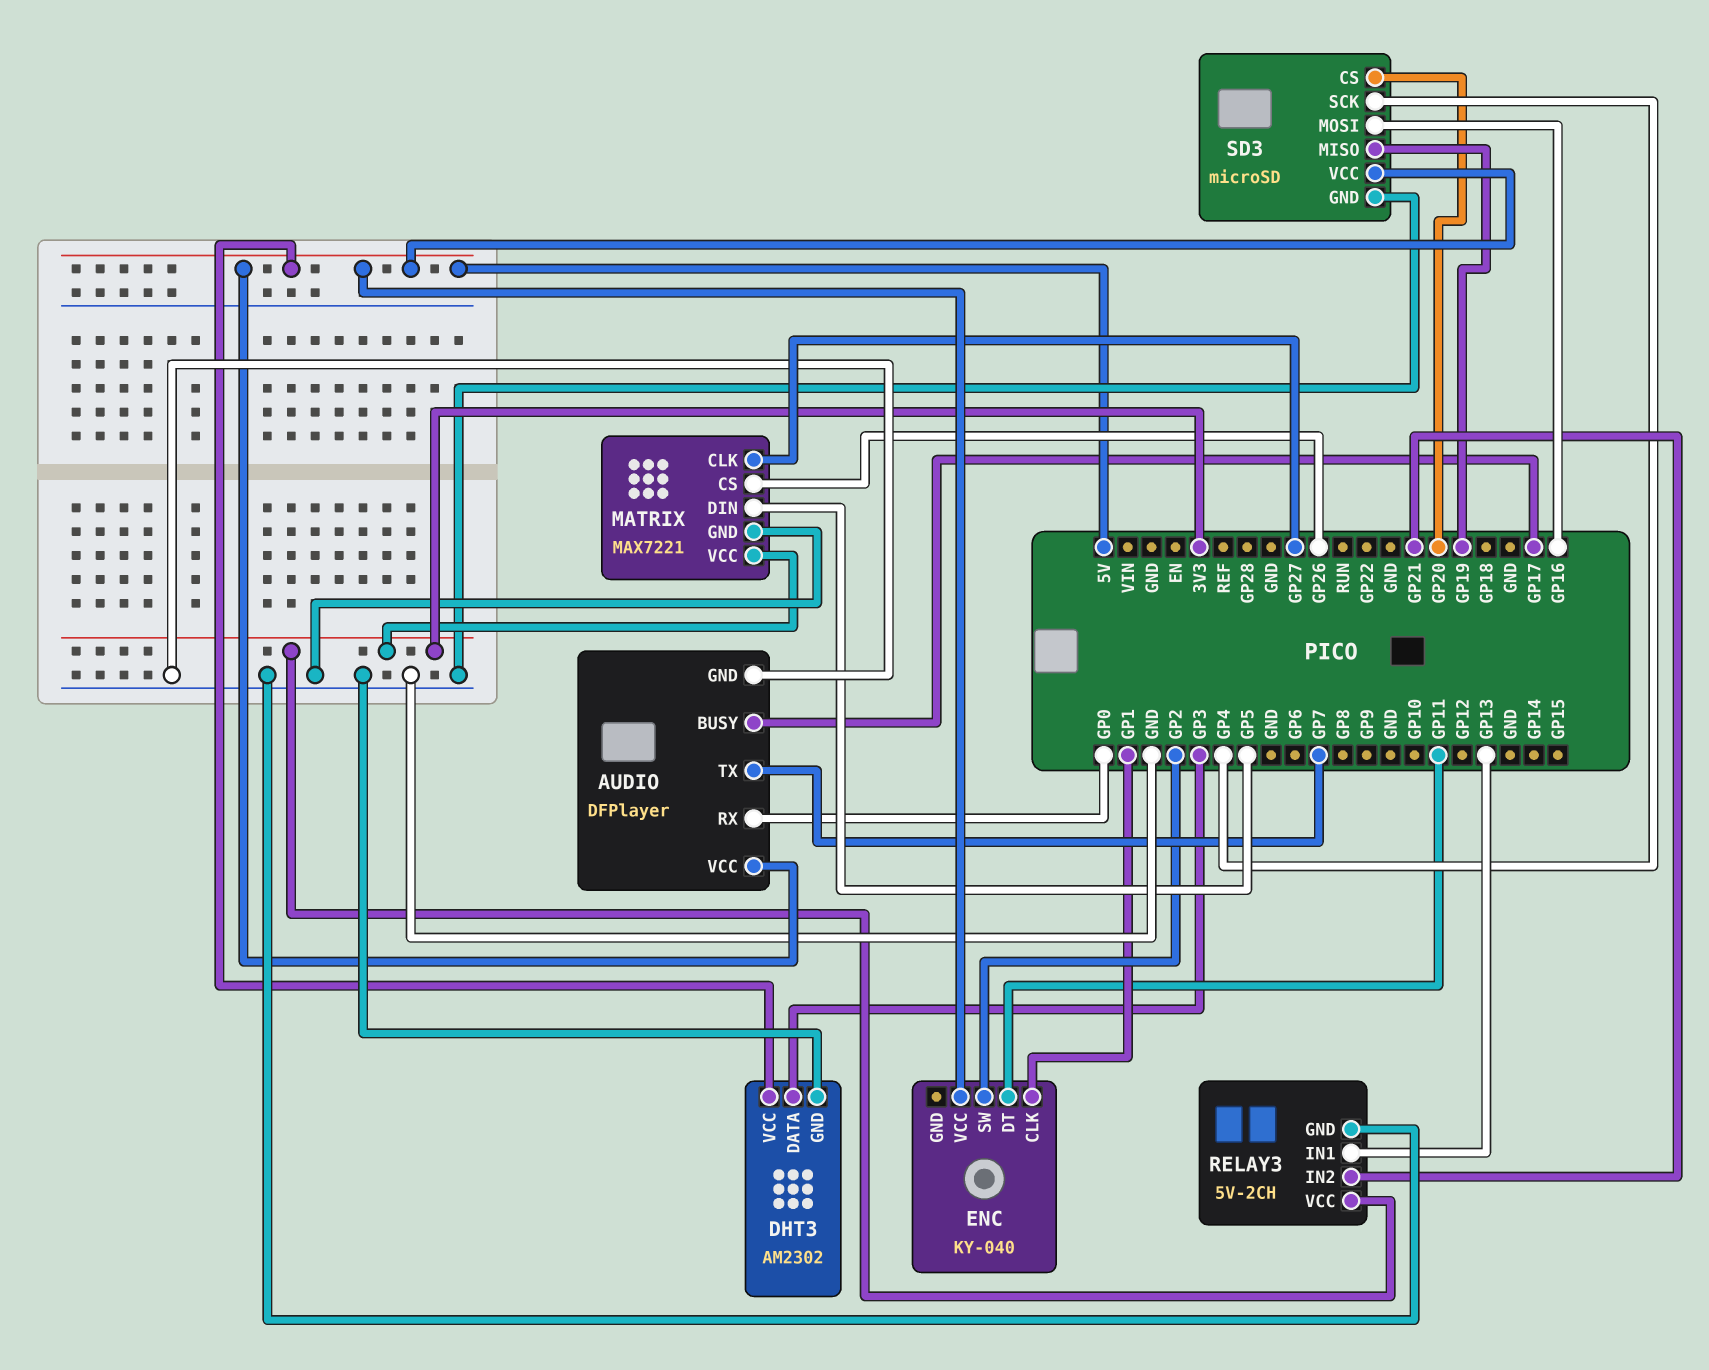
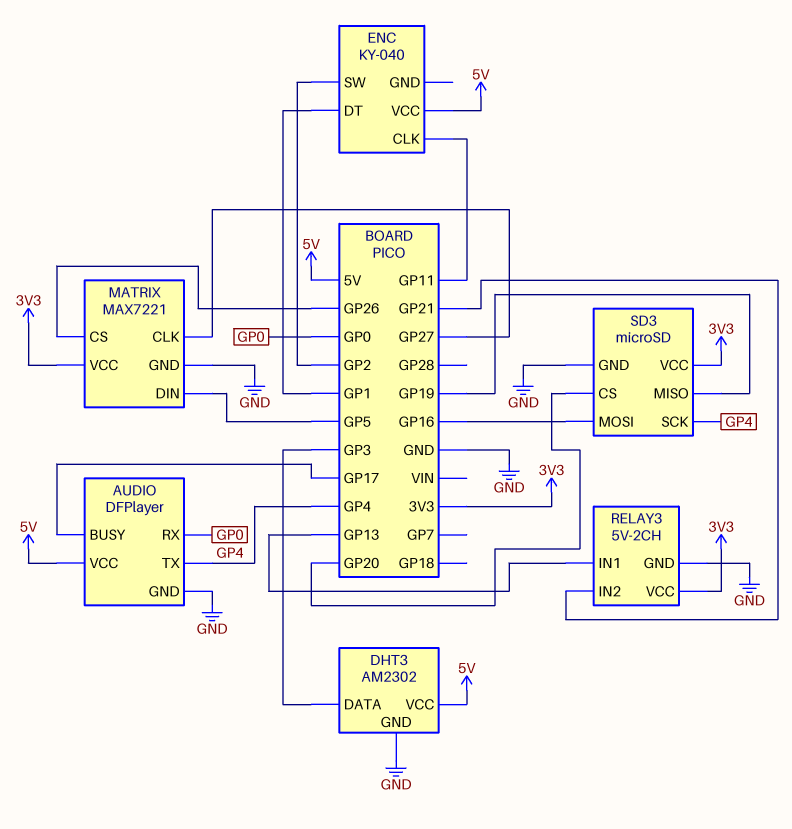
AUDIO pin TX: GP7 -> GP4
ENC pin CLK: GP1 -> GP11
ENC pin DT: GP11 -> GP1
SD3 pin VCC: 5V -> 3V3

